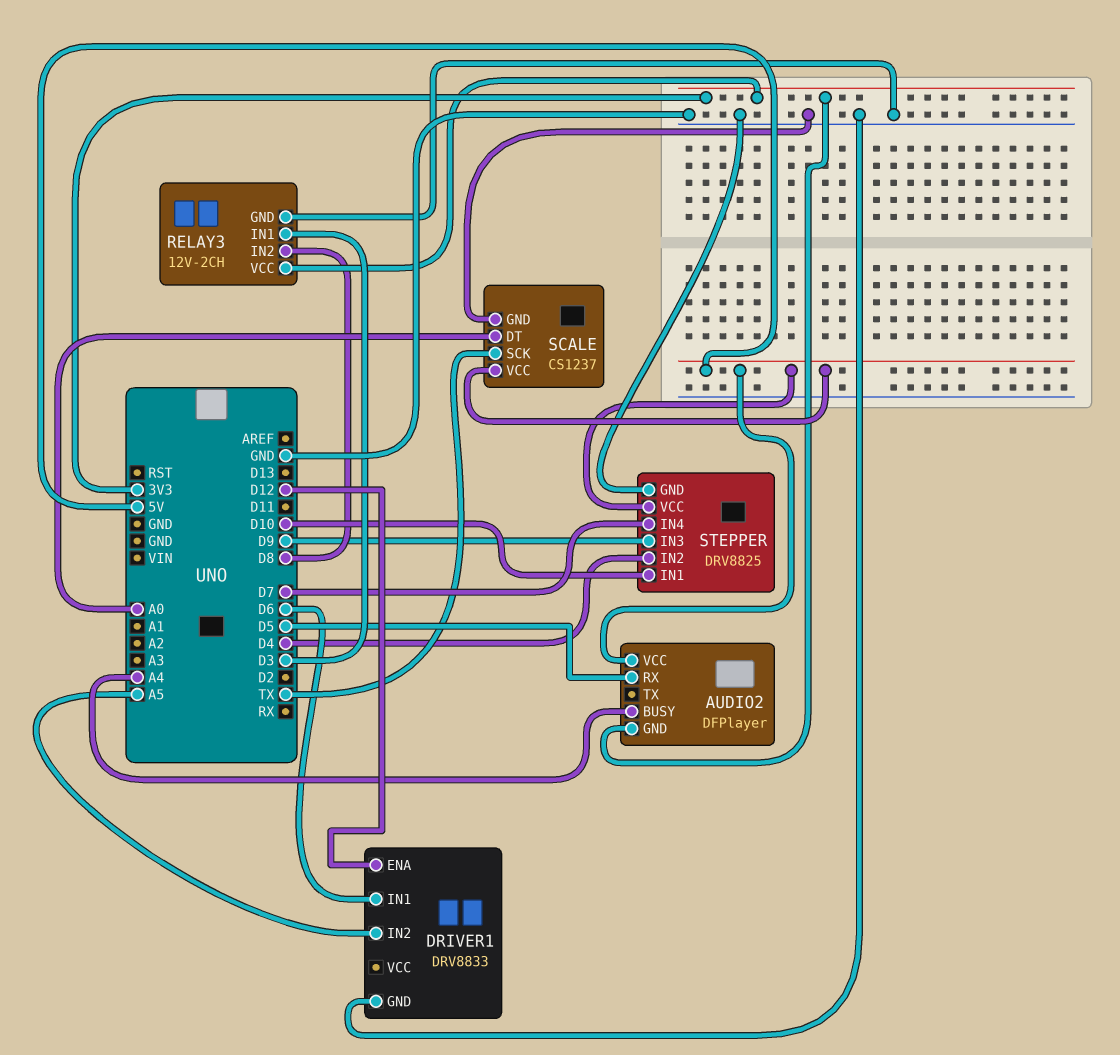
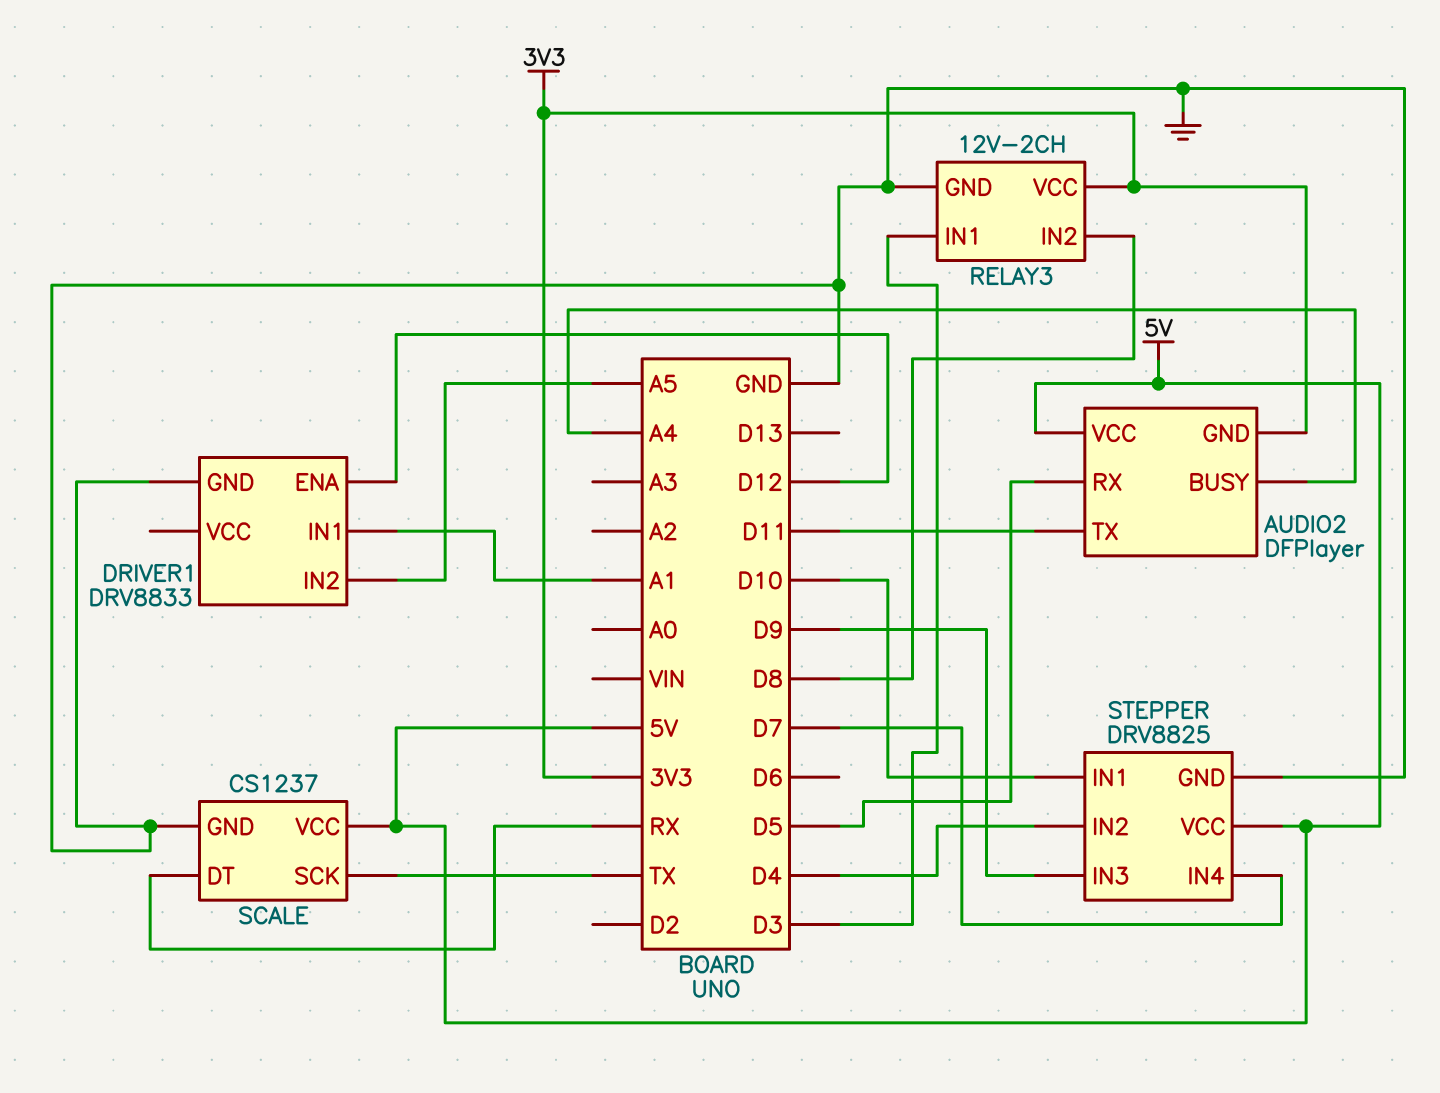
AUDIO2 pin TX: none -> D11
DRIVER1 pin IN1: D6 -> A1
SCALE pin DT: A0 -> RX

